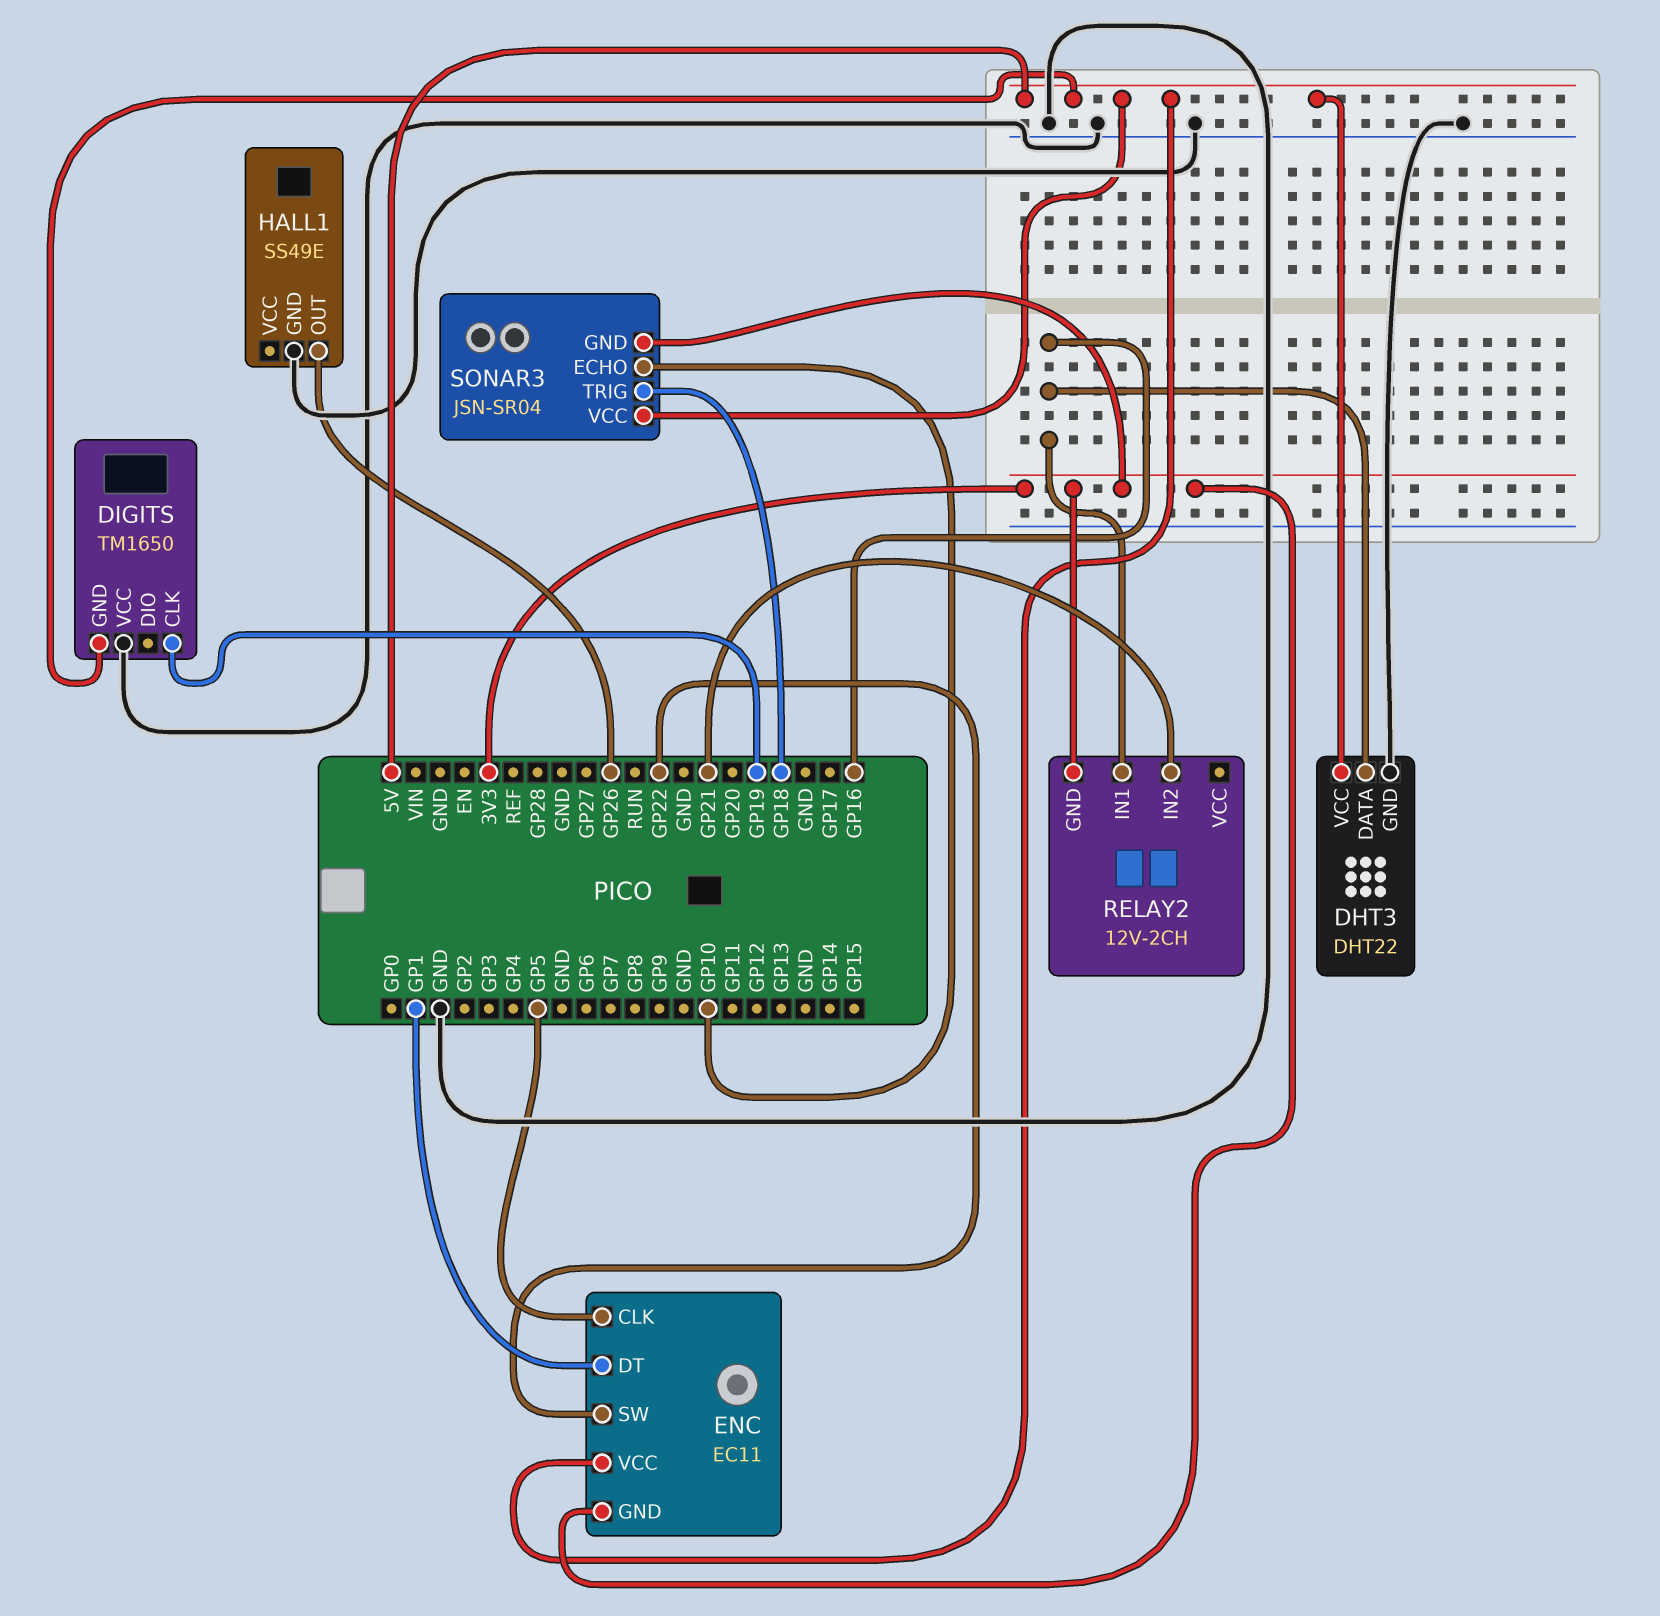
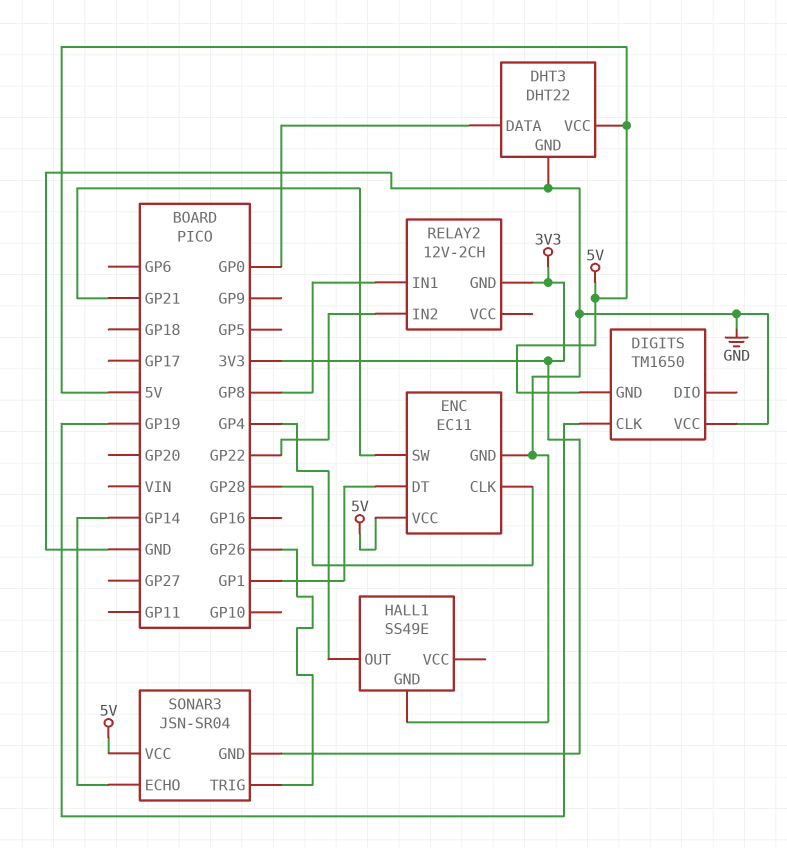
DHT3 pin DATA: GP16 -> GP0
ENC pin CLK: GP5 -> GP28
ENC pin GND: 3V3 -> GND
ENC pin SW: GP22 -> GP21
HALL1 pin OUT: GP26 -> GP4
RELAY2 pin IN1: GP16 -> GP8
RELAY2 pin IN2: GP21 -> GP22
SONAR3 pin ECHO: GP10 -> GP14
SONAR3 pin TRIG: GP18 -> GP26

